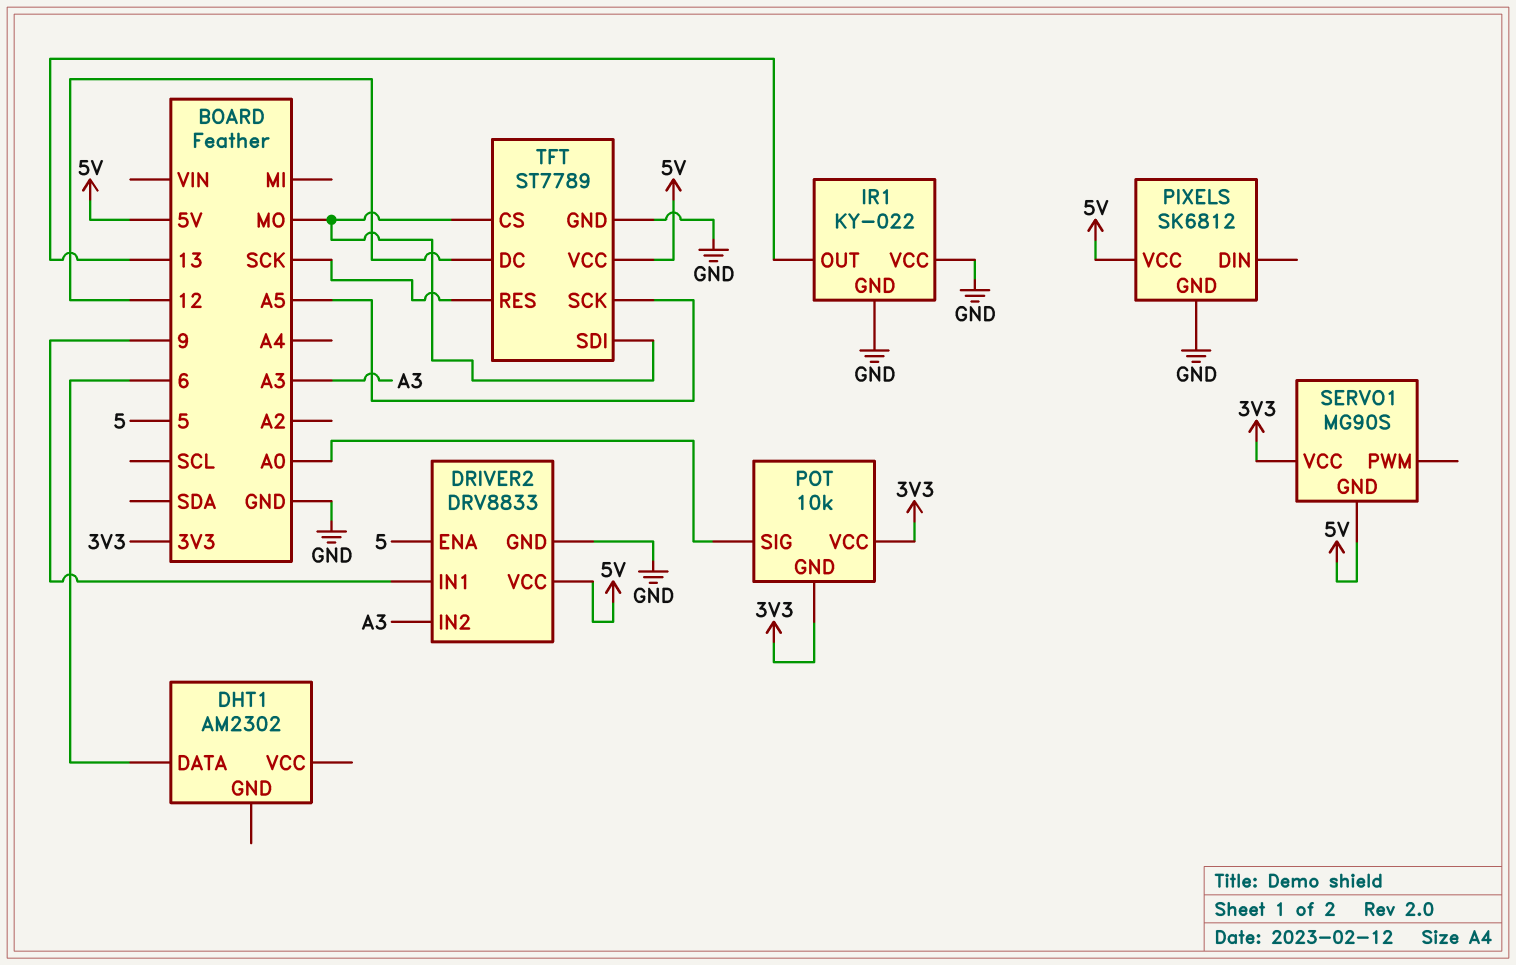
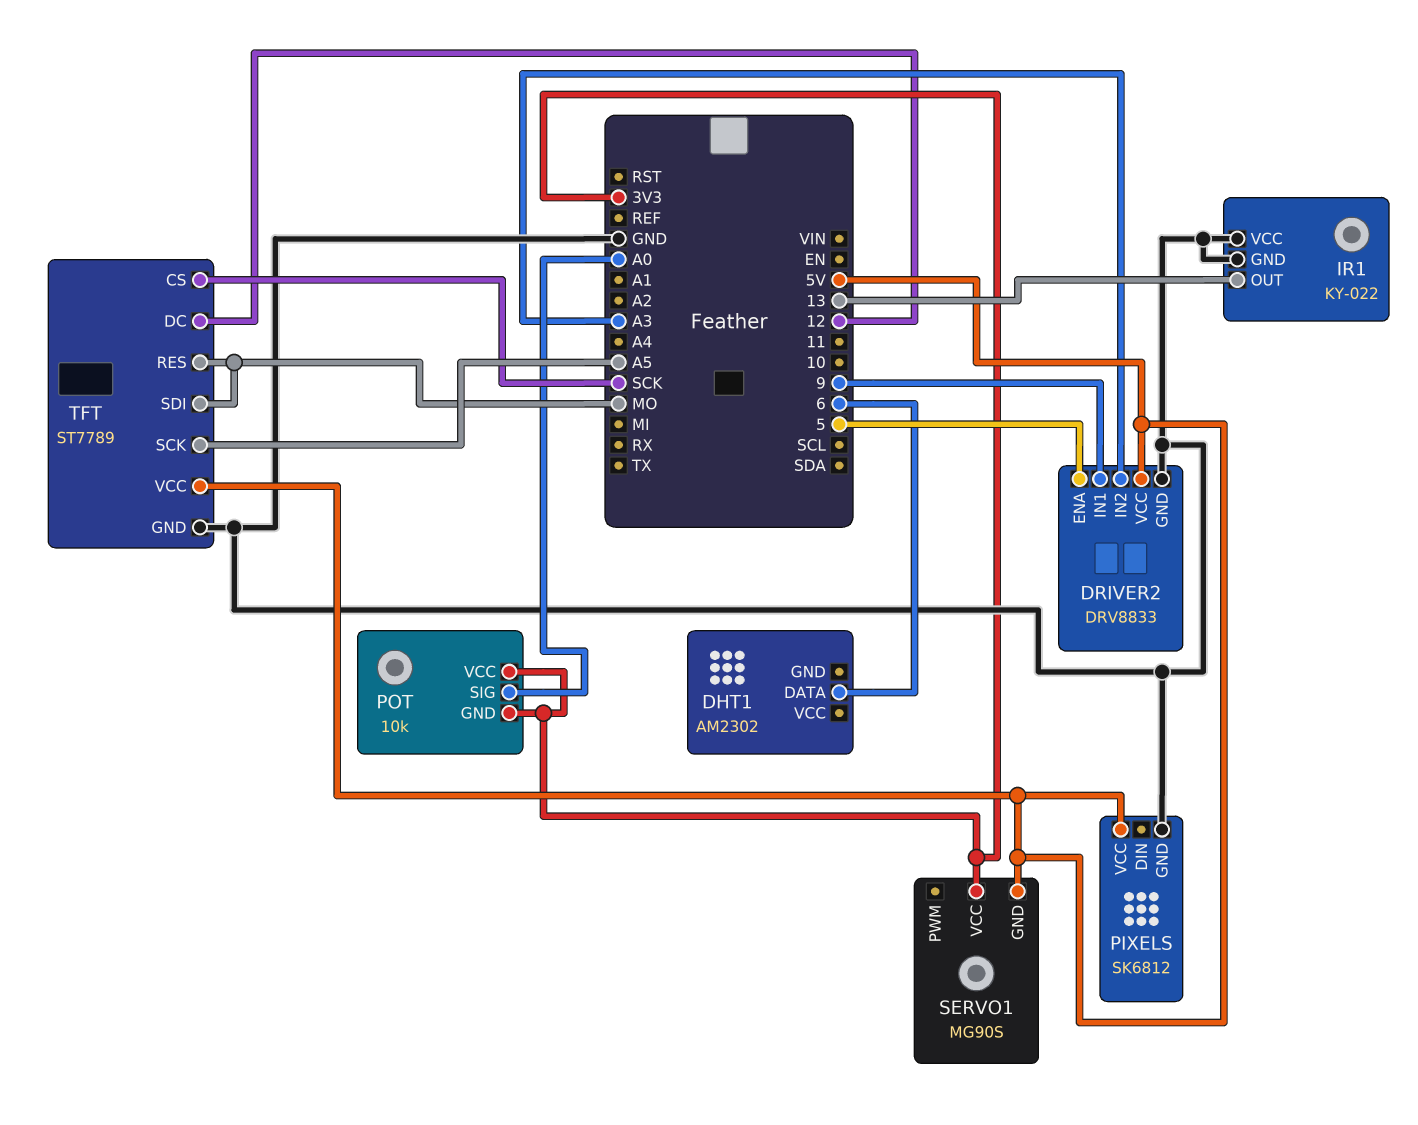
TFT pin CS: MO -> SCK
TFT pin RES: SCK -> MO

